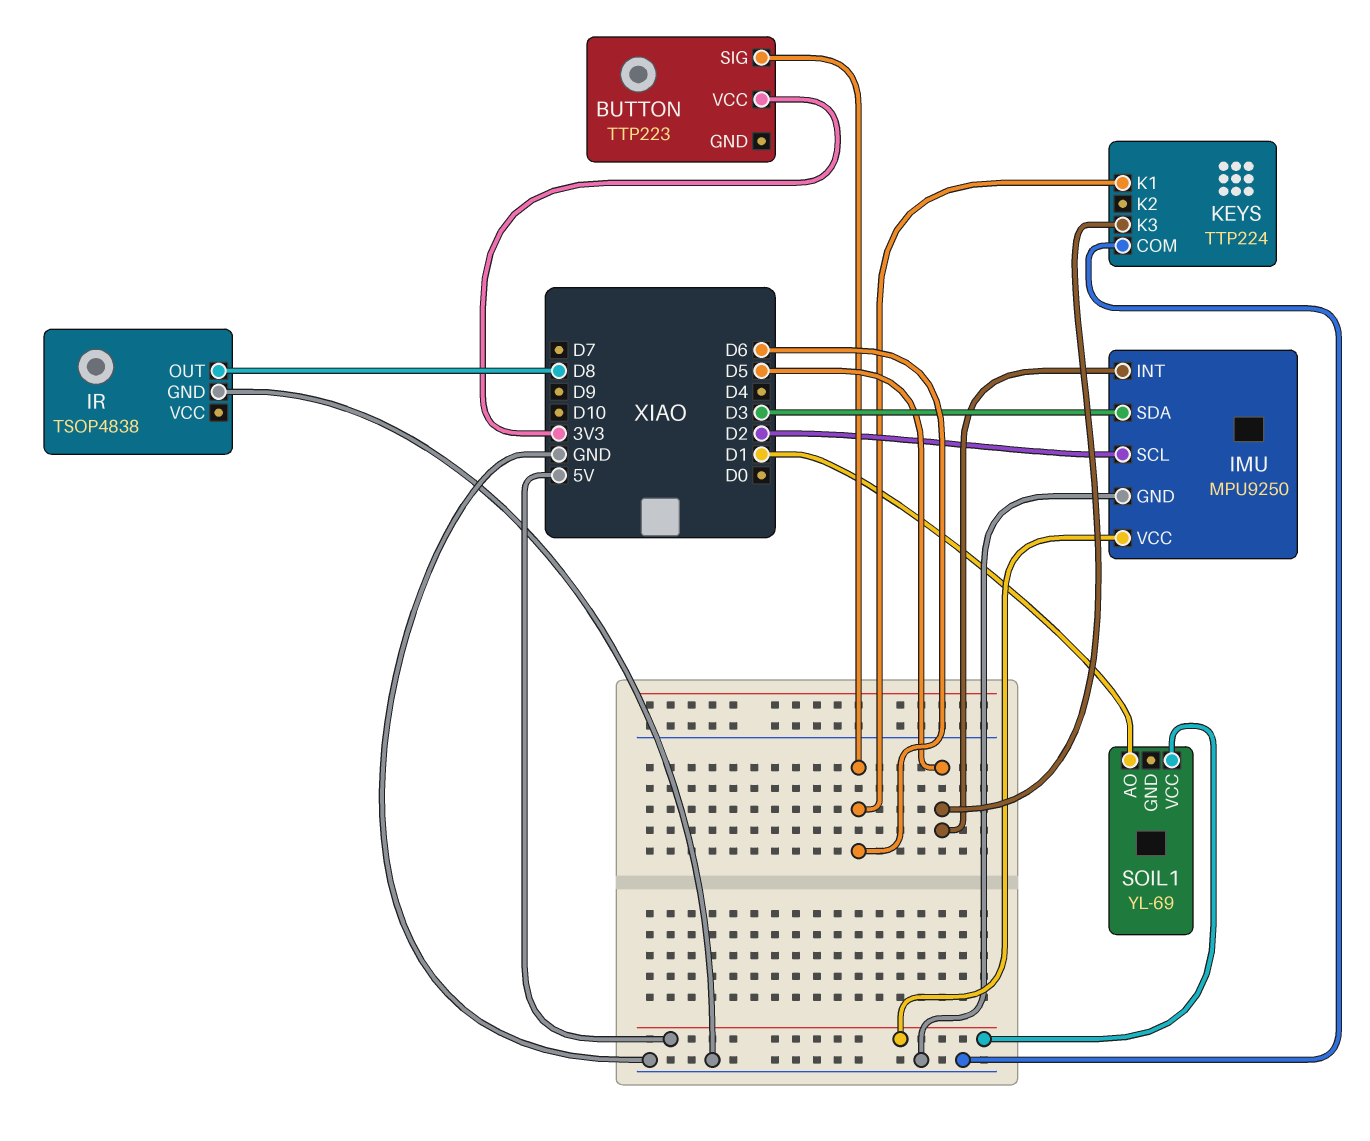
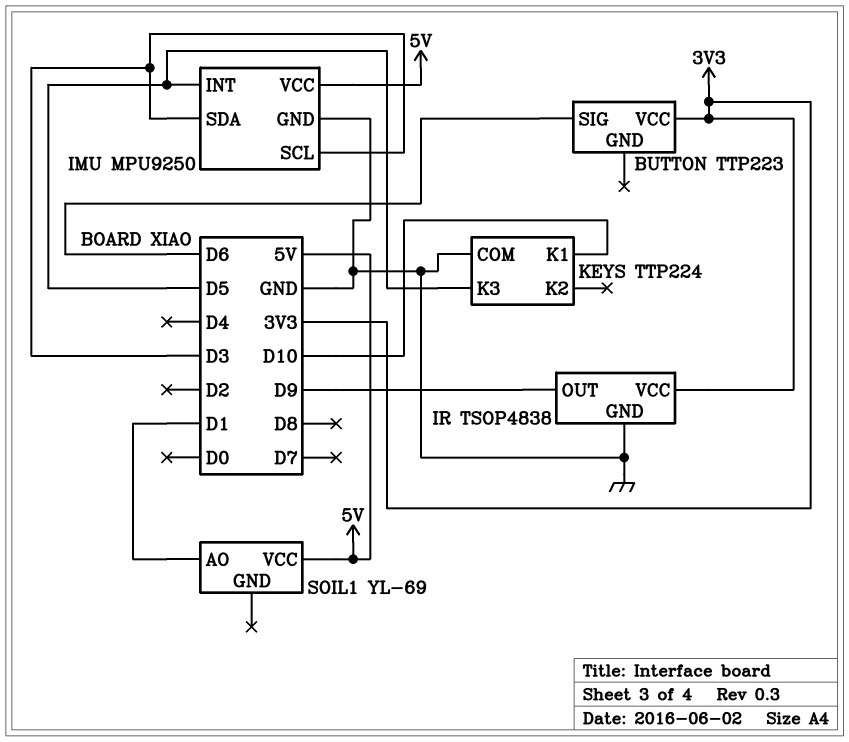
IMU pin SCL: D2 -> D3
IR pin OUT: D8 -> D9
IR pin VCC: none -> 3V3
KEYS pin K1: D6 -> D10

